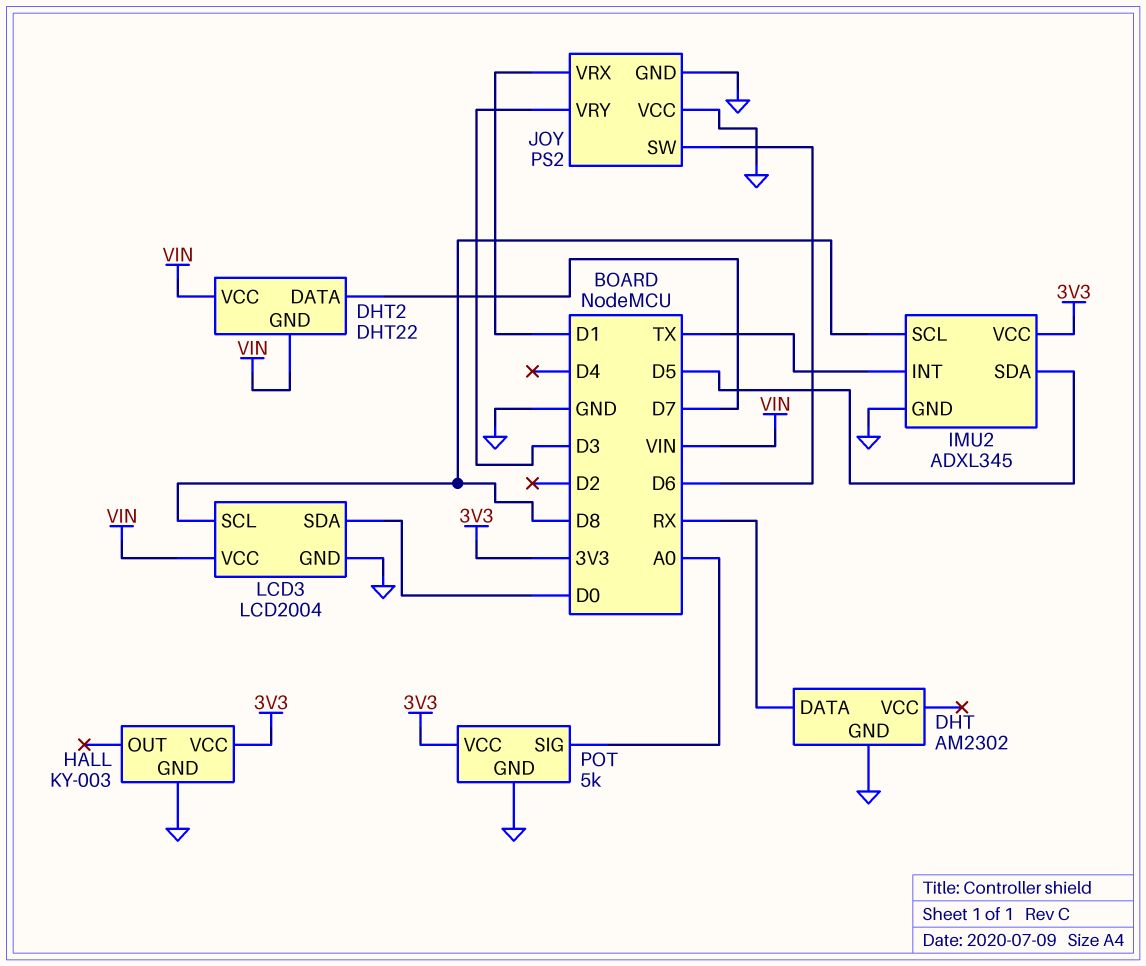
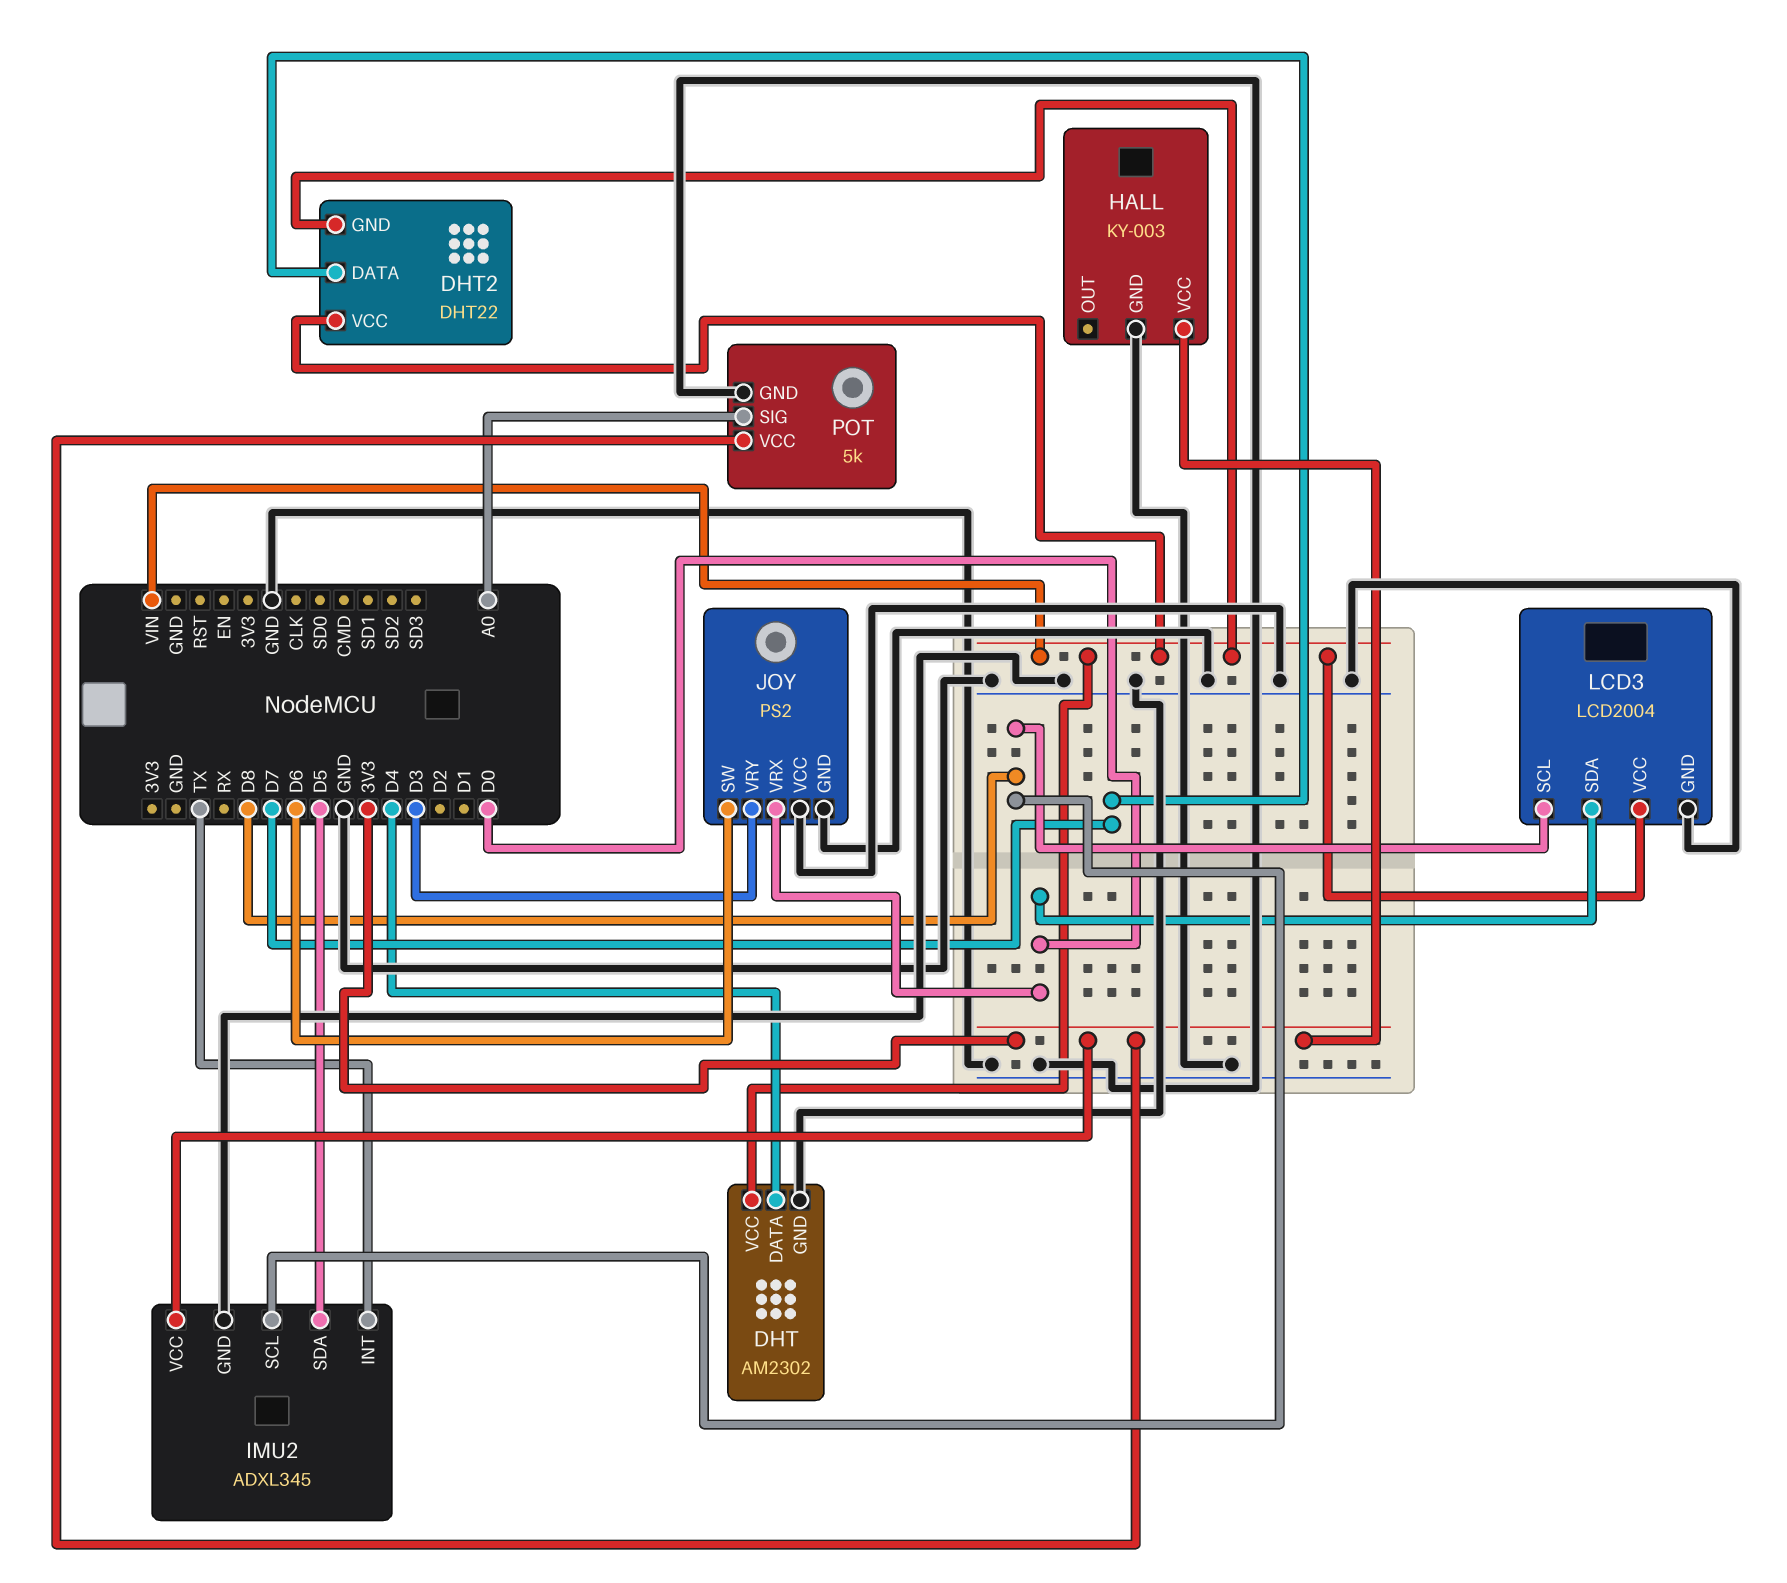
DHT pin DATA: RX -> D4
DHT pin VCC: none -> VIN
JOY pin VRX: D1 -> D0

